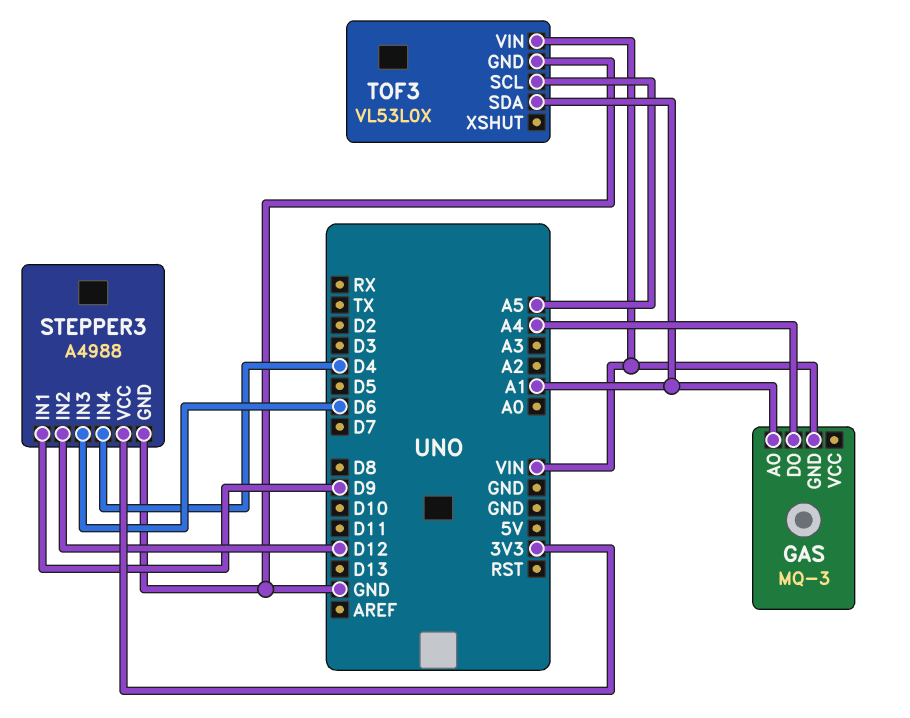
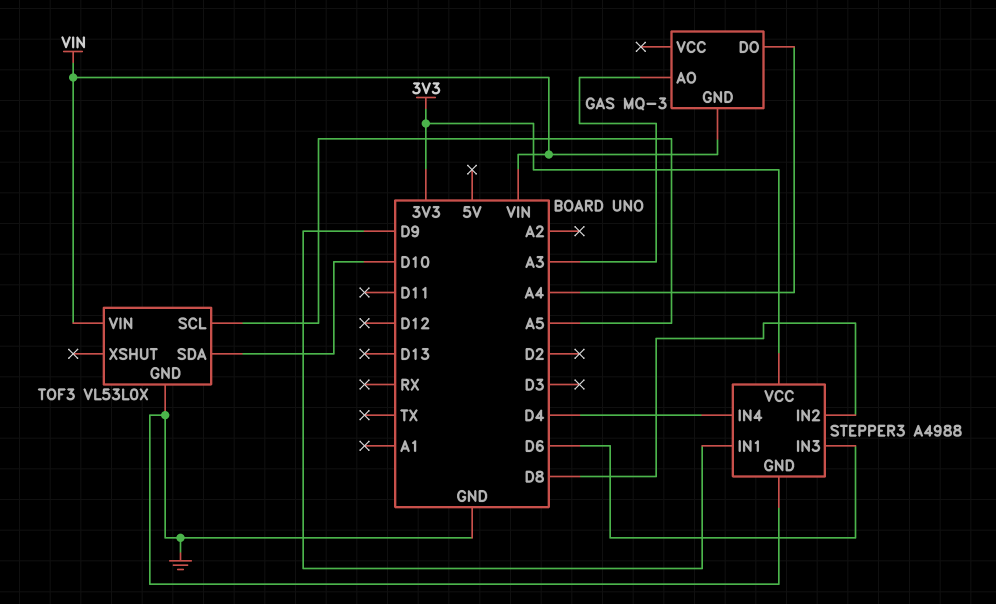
GAS pin AO: A1 -> A3
STEPPER3 pin IN2: D12 -> D8
TOF3 pin SDA: A1 -> D10

